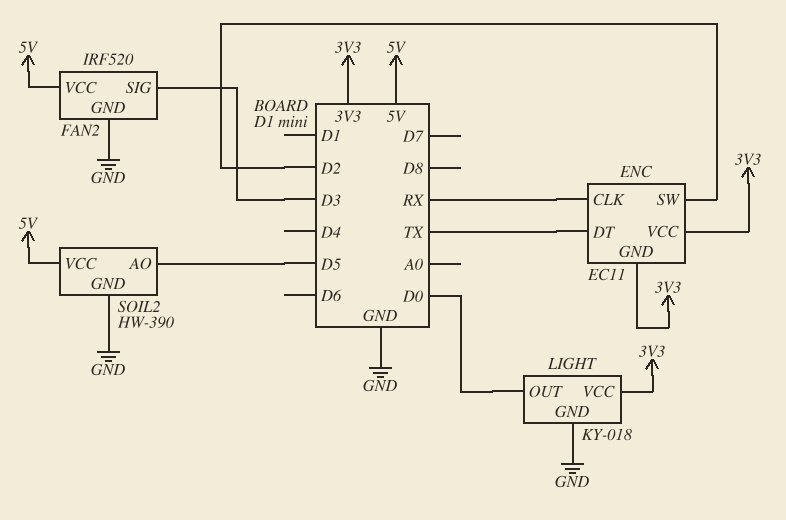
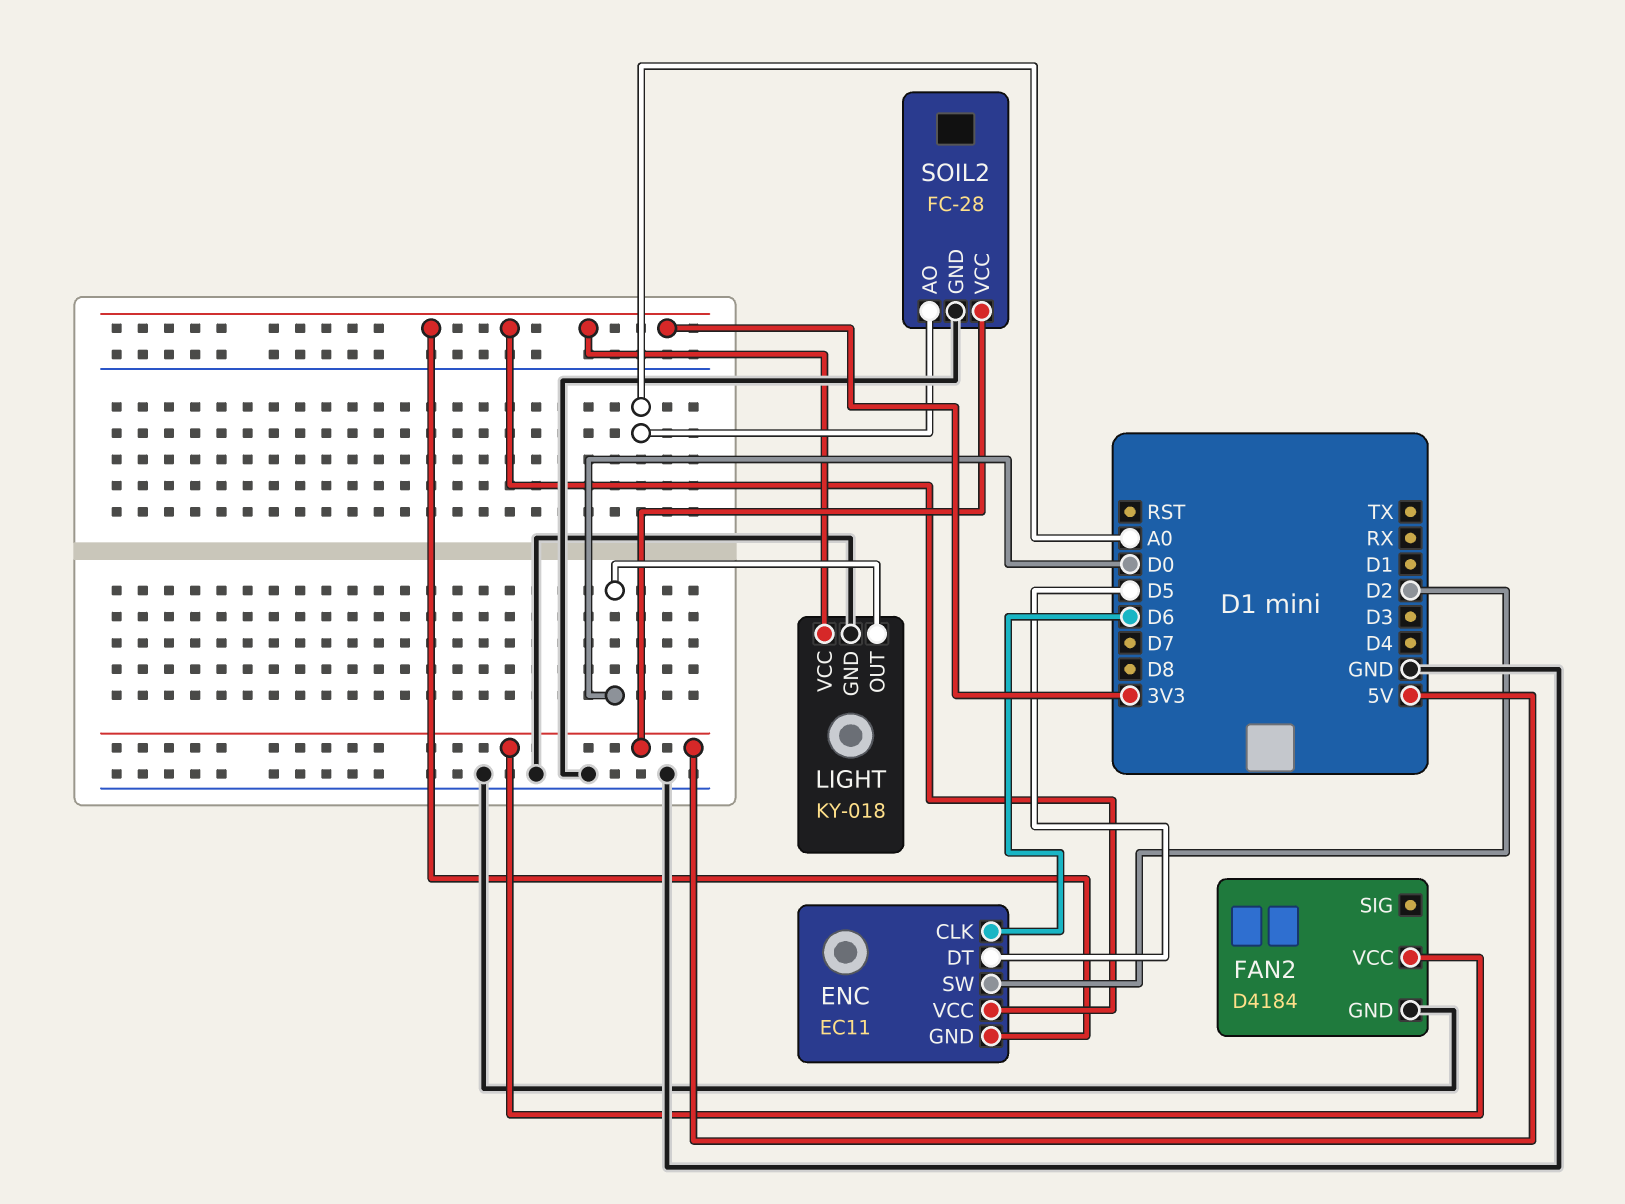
ENC pin CLK: RX -> D6
ENC pin DT: TX -> D5
FAN2: IRF520 -> D4184
FAN2 pin SIG: D3 -> none
SOIL2: HW-390 -> FC-28
SOIL2 pin AO: D5 -> A0

